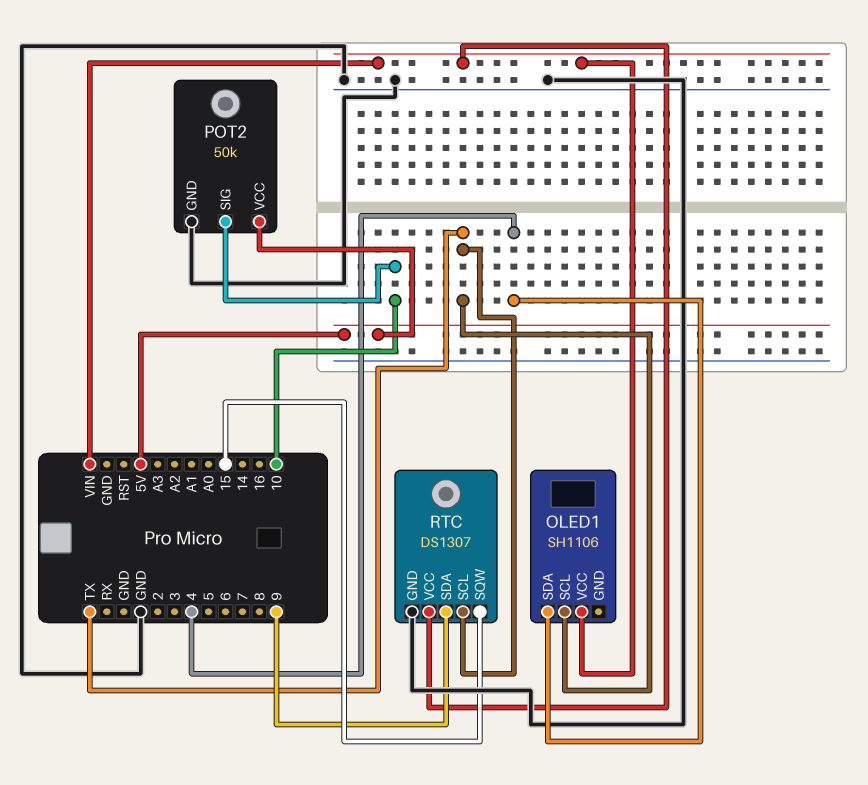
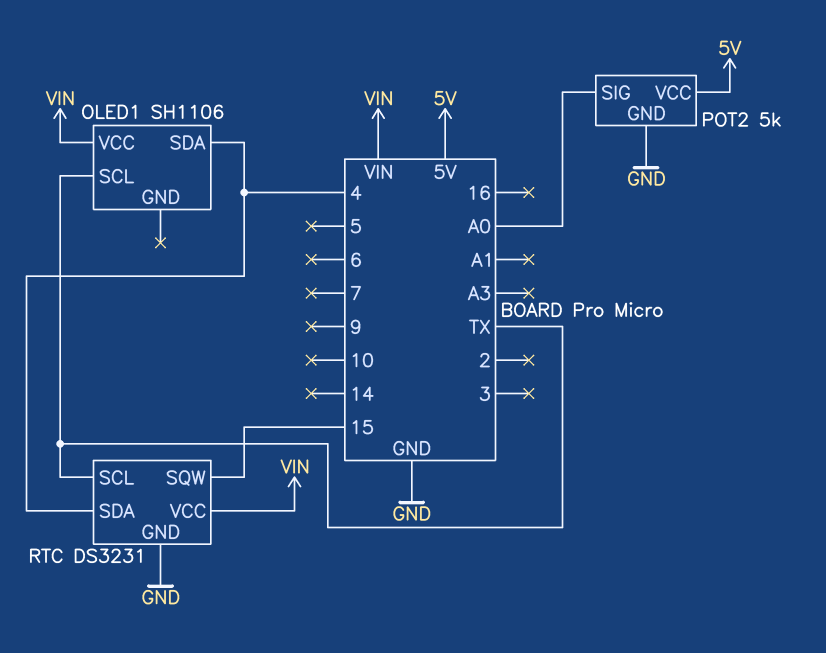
POT2: 50k -> 5k
POT2 pin SIG: 10 -> A0
RTC: DS1307 -> DS3231
RTC pin SDA: 9 -> 4

